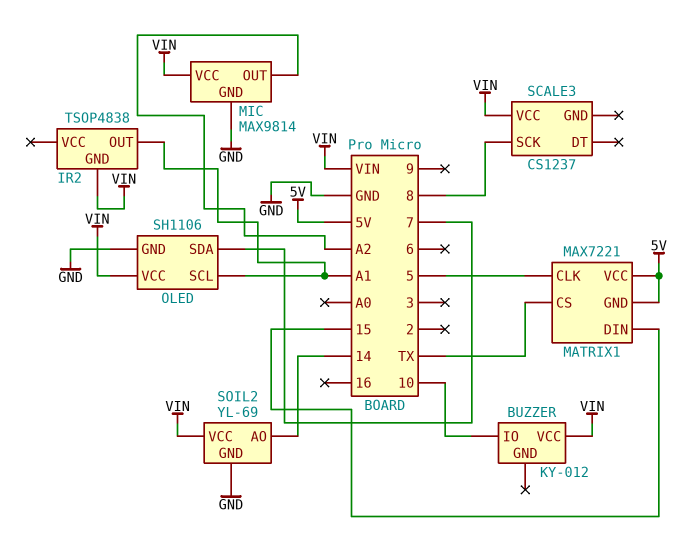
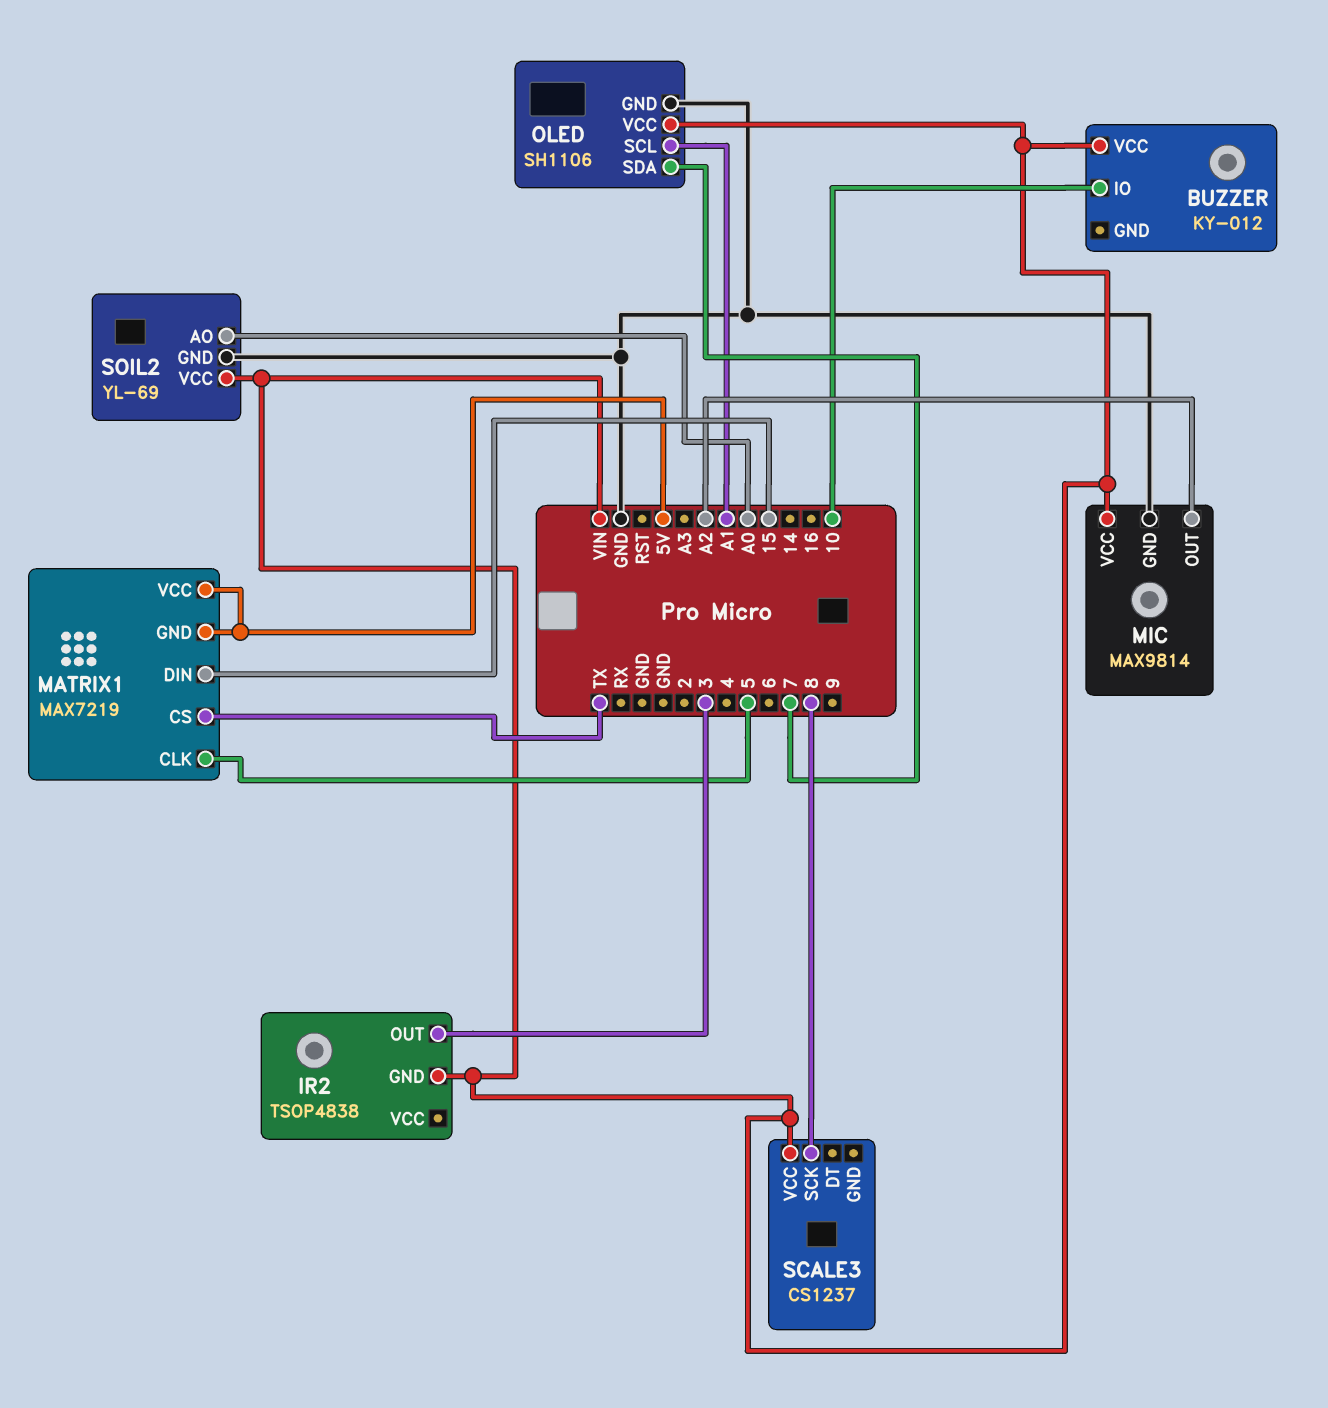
IR2 pin OUT: A1 -> 3
MATRIX1: MAX7221 -> MAX7219
SOIL2 pin AO: 14 -> A0

